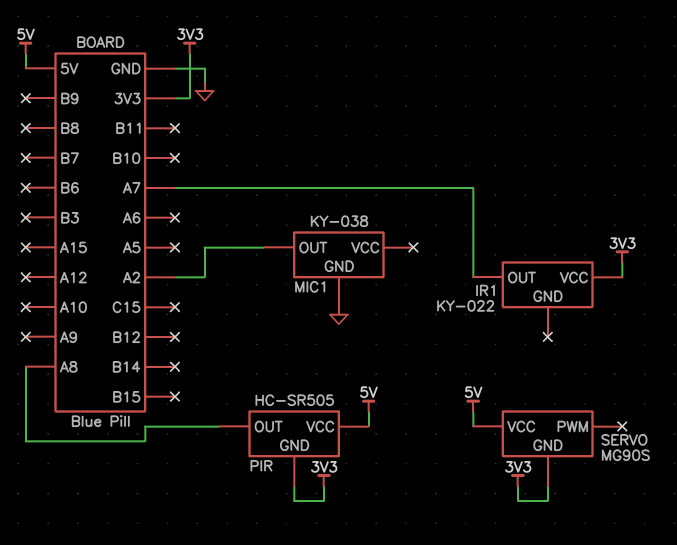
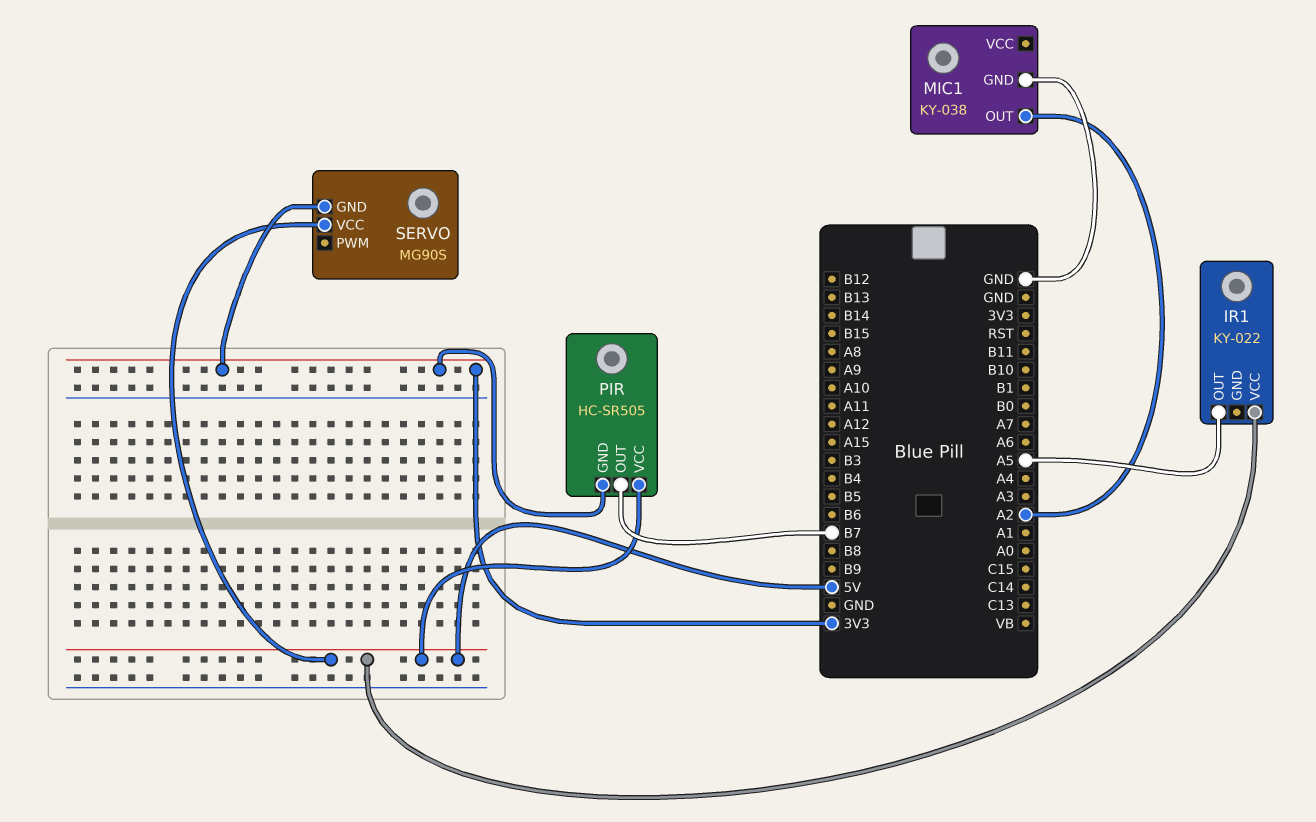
IR1 pin OUT: A7 -> A5
IR1 pin VCC: 3V3 -> 5V
PIR pin OUT: A8 -> B7

